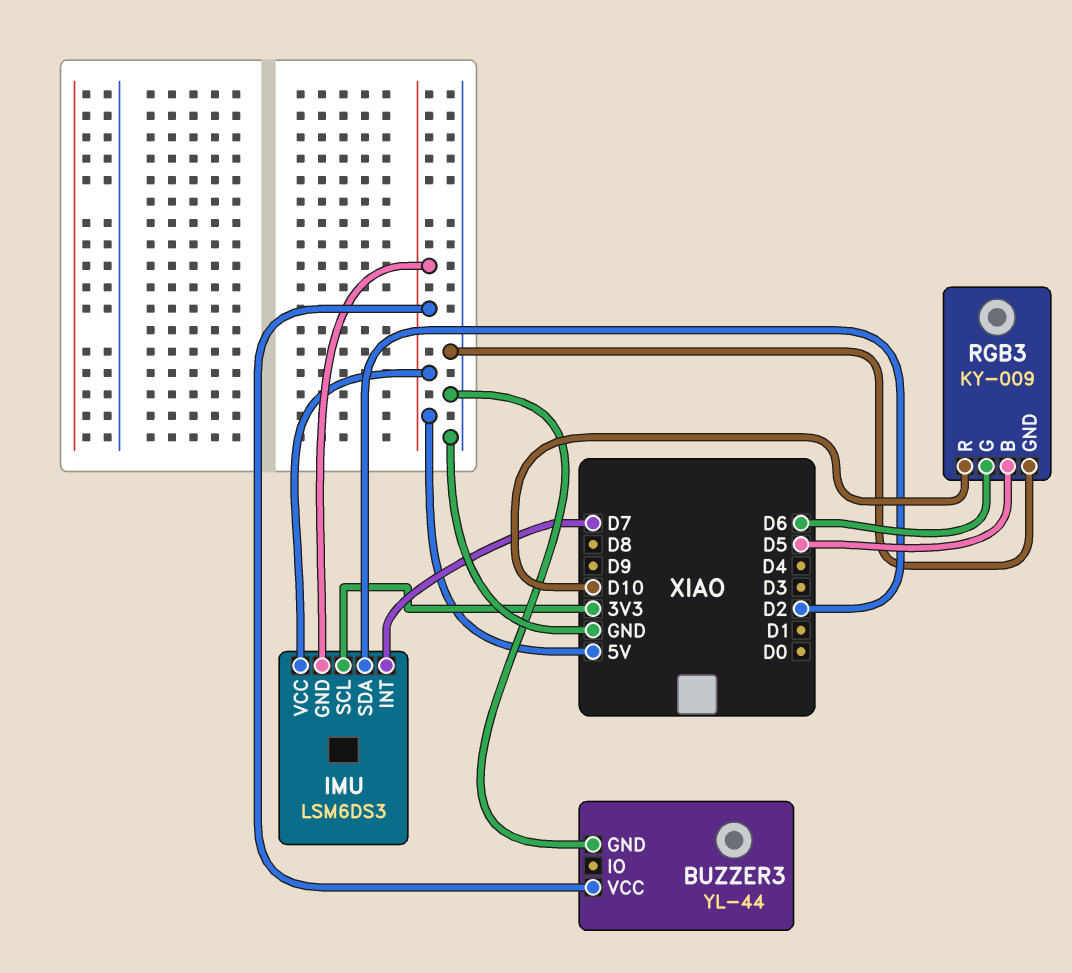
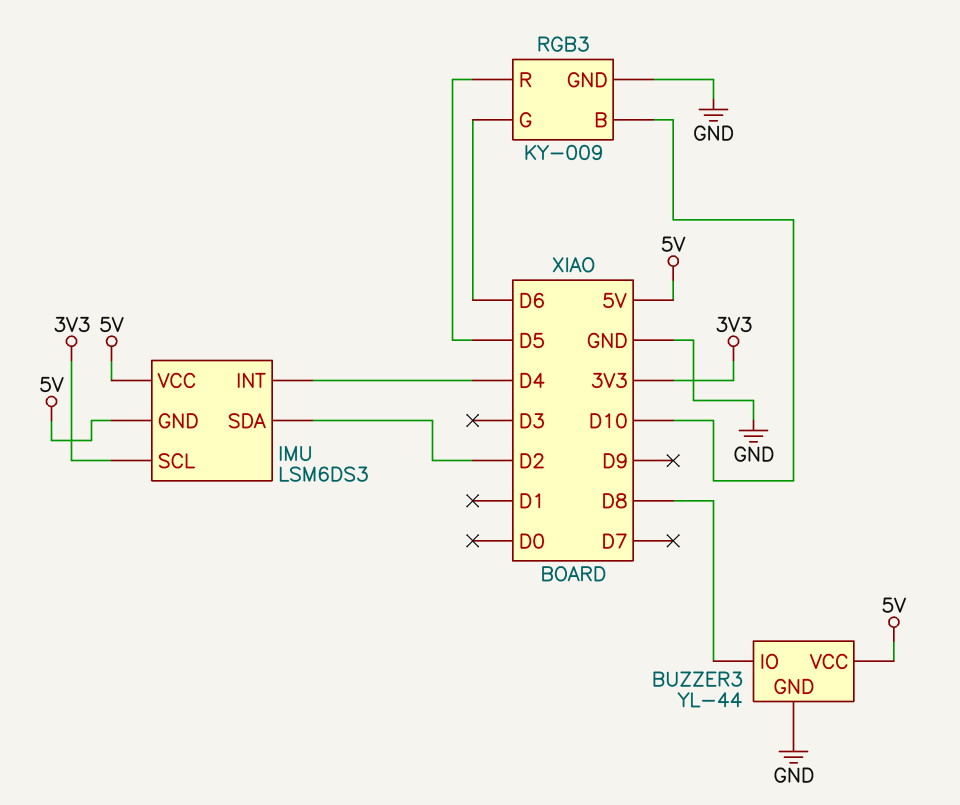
BUZZER3 pin IO: none -> D8
IMU pin INT: D7 -> D4
RGB3 pin B: D5 -> D10
RGB3 pin R: D10 -> D5

